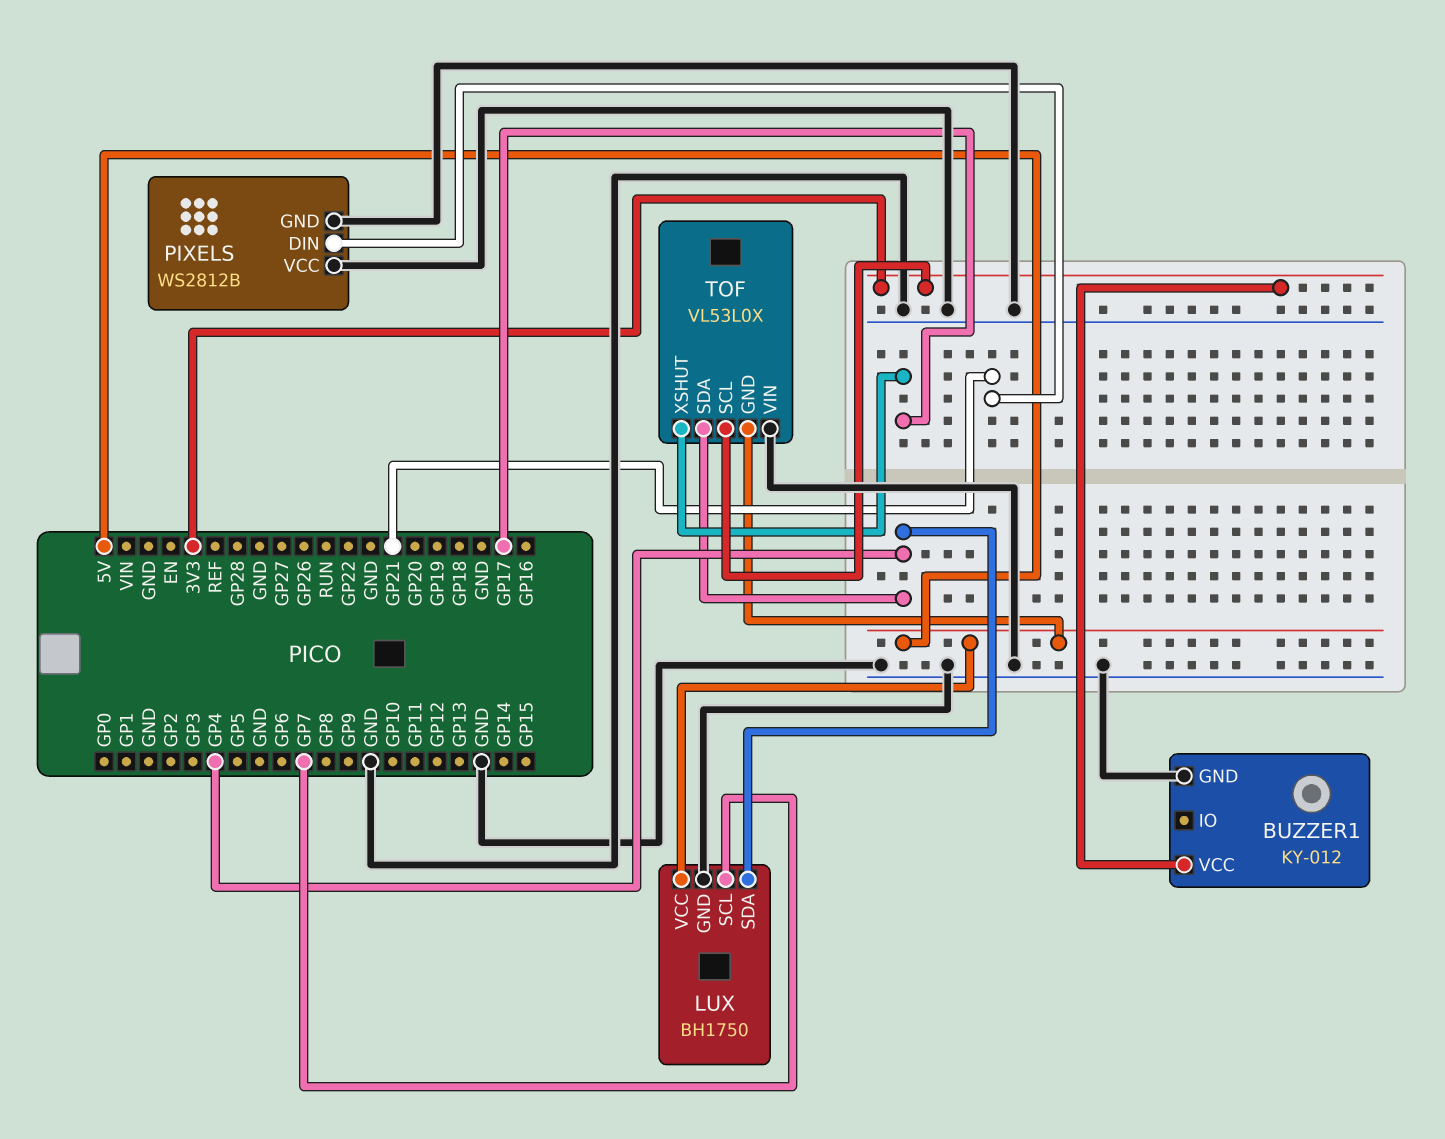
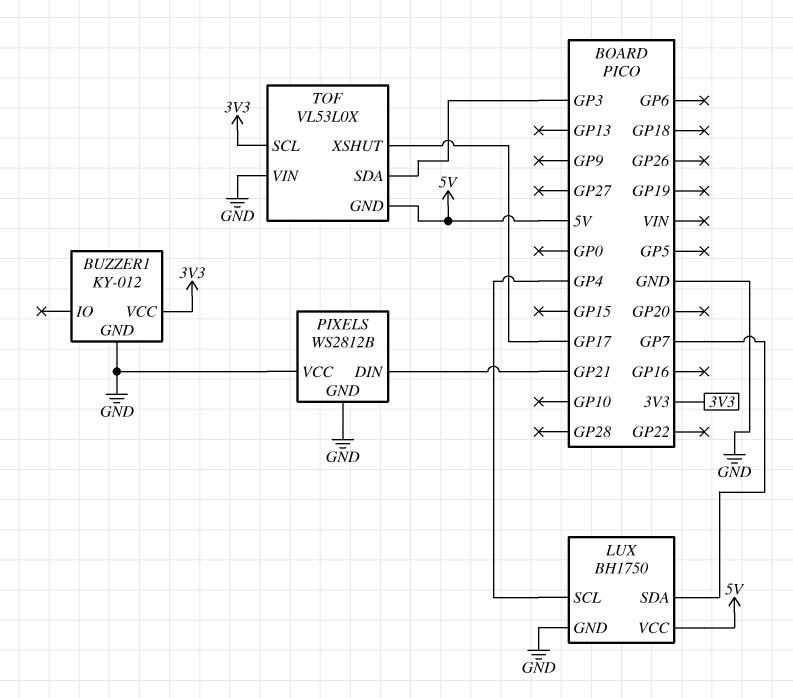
LUX pin SCL: GP7 -> GP4
LUX pin SDA: GP4 -> GP7
TOF pin SDA: GP4 -> GP3

